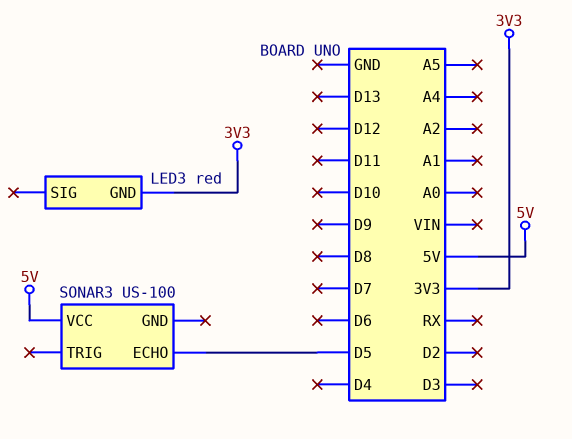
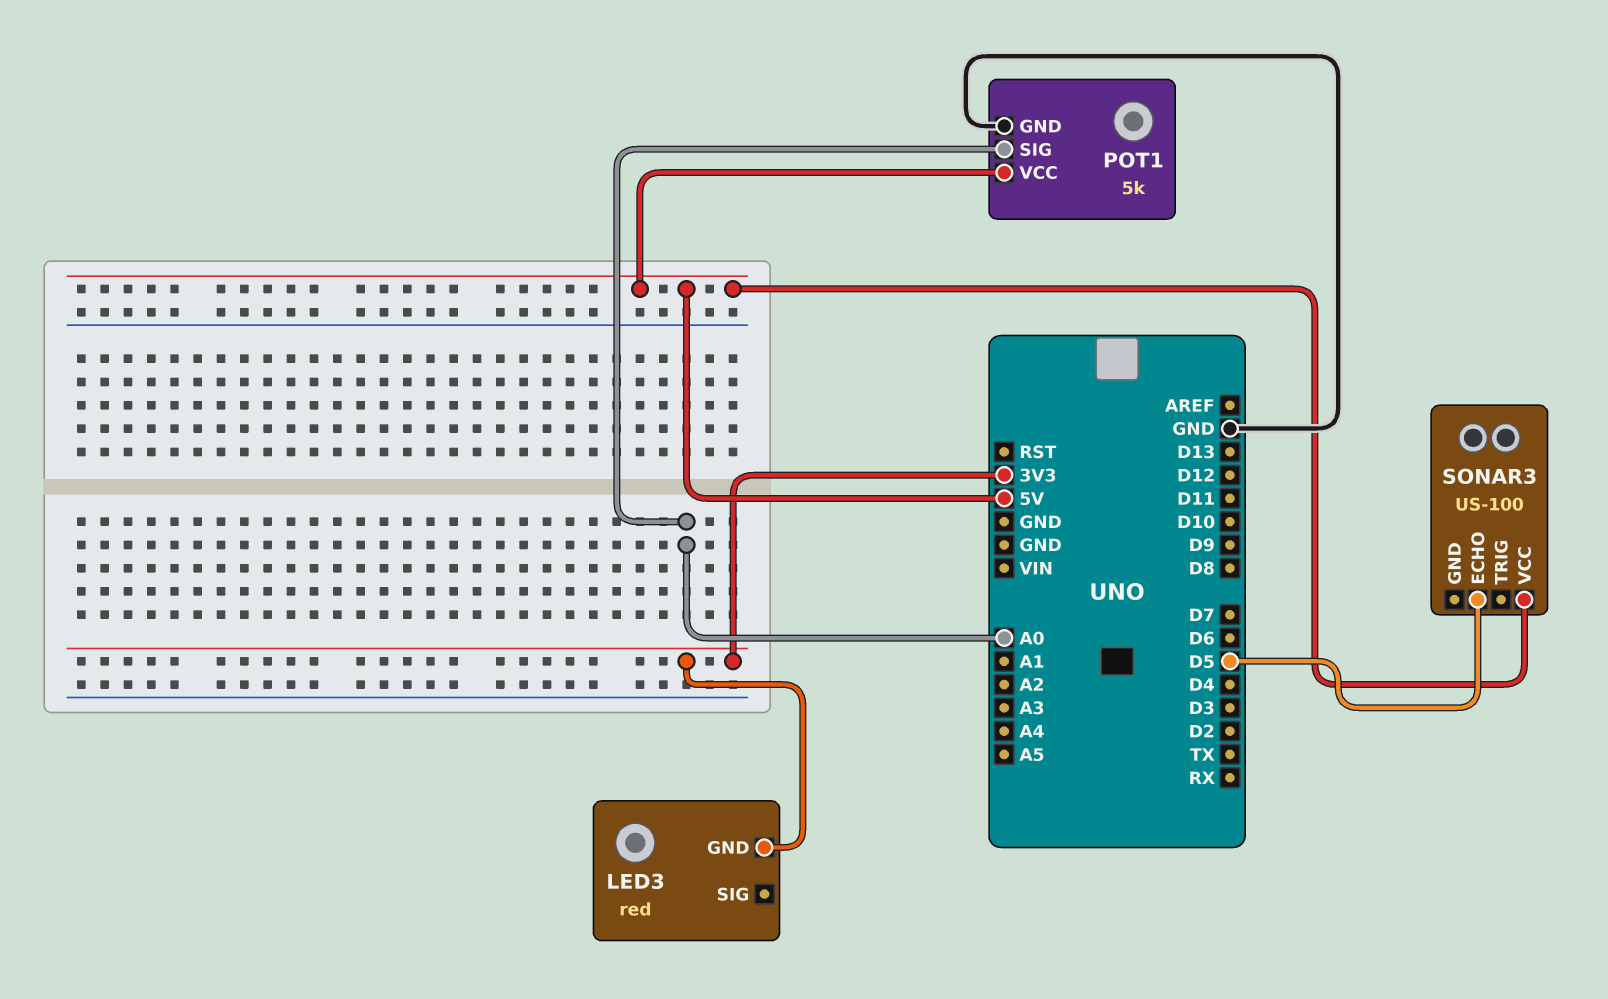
POT1: none -> 5k
POT1 pin GND: none -> GND
POT1 pin SIG: none -> A0
POT1 pin VCC: none -> 5V

